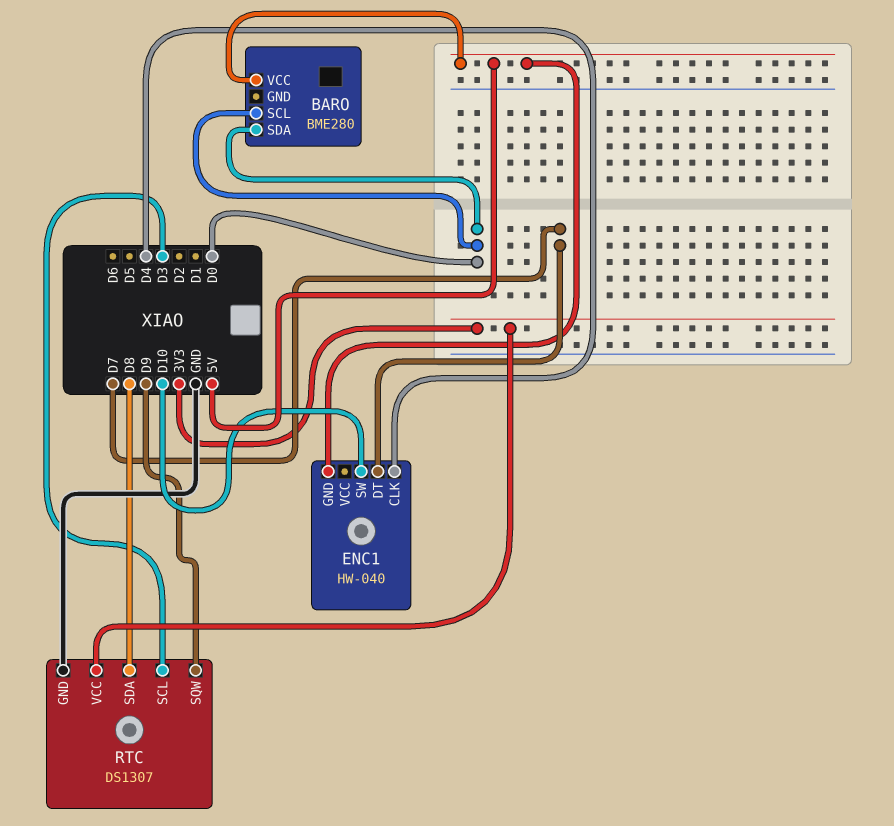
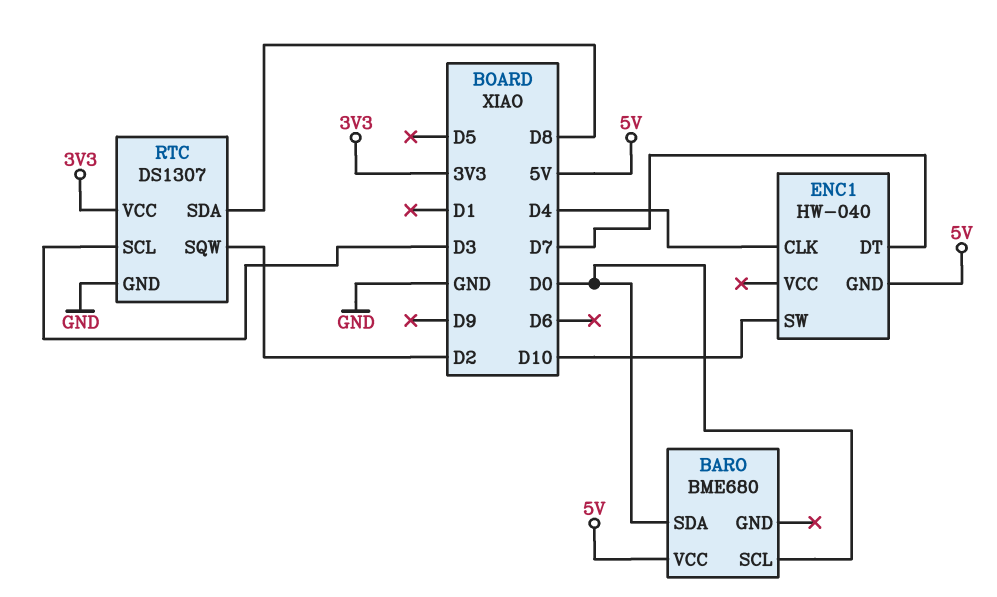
BARO: BME280 -> BME680
RTC pin SQW: D9 -> D2

